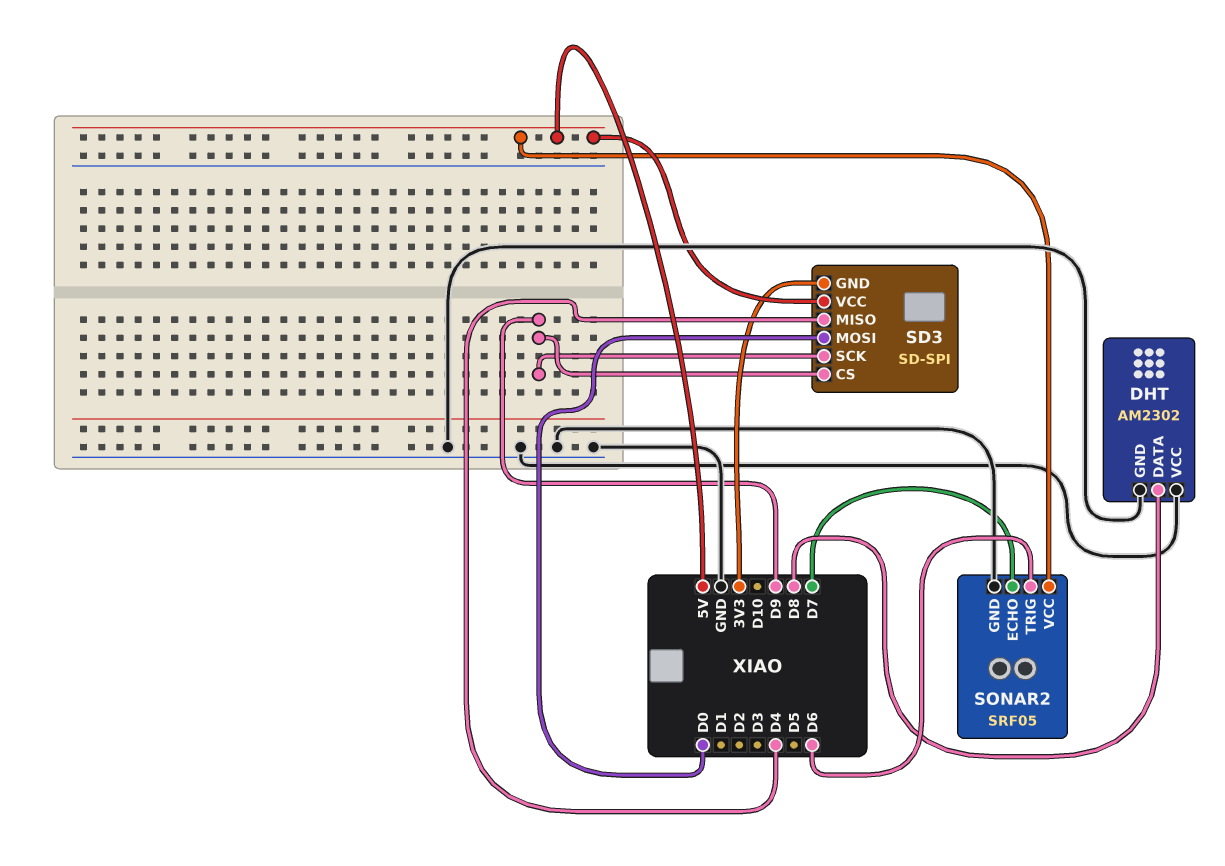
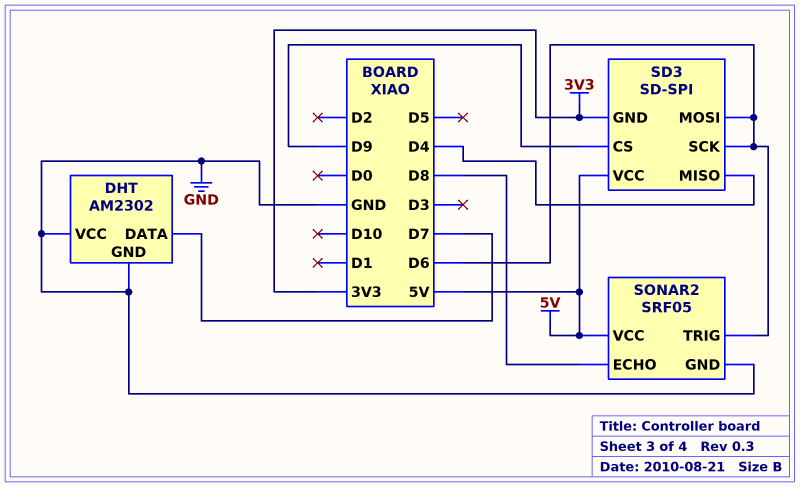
DHT pin DATA: D8 -> D7
SD3 pin MOSI: D0 -> D6
SD3 pin SCK: D9 -> D6
SONAR2 pin ECHO: D7 -> D8

